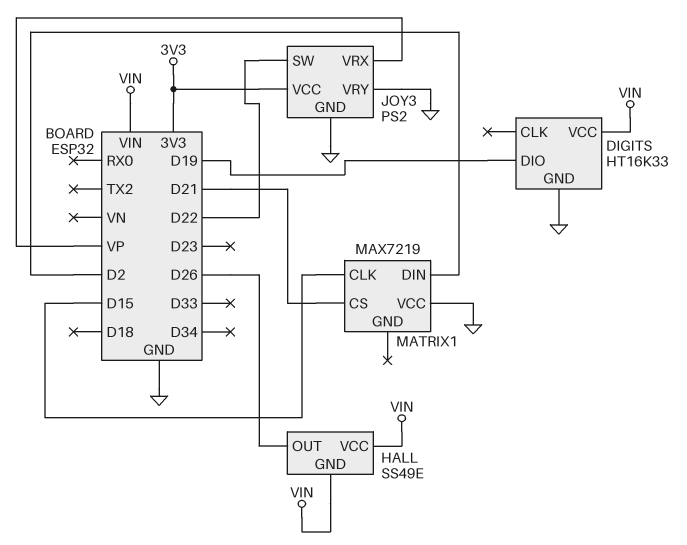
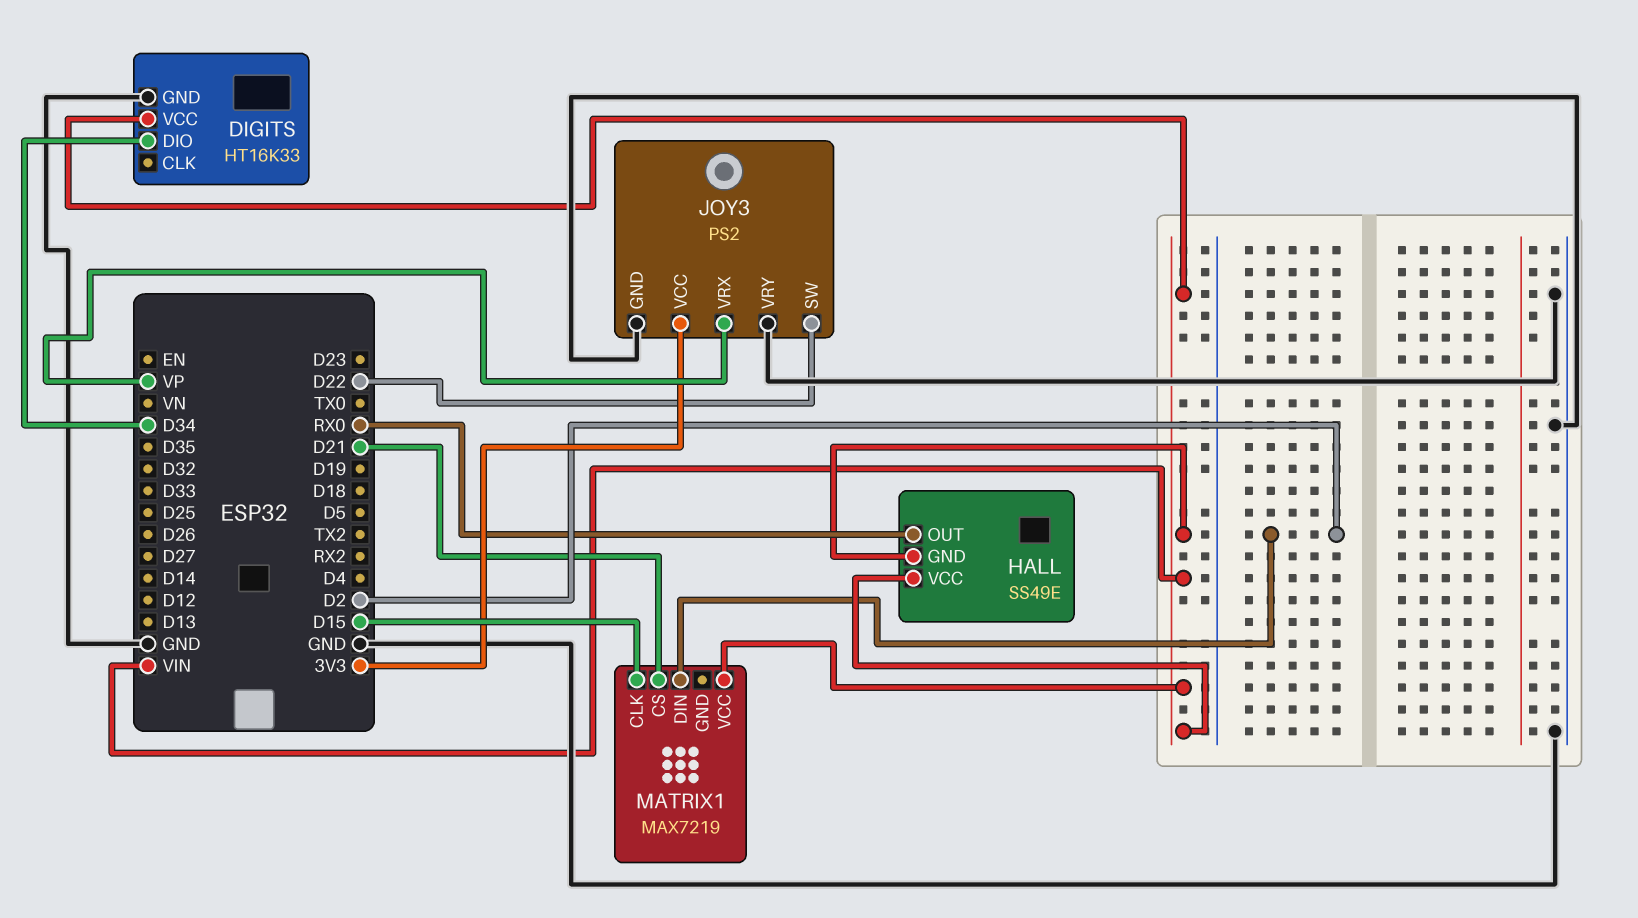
DIGITS pin DIO: D19 -> D34
HALL pin OUT: D26 -> RX0
MATRIX1 pin VCC: GND -> VIN

